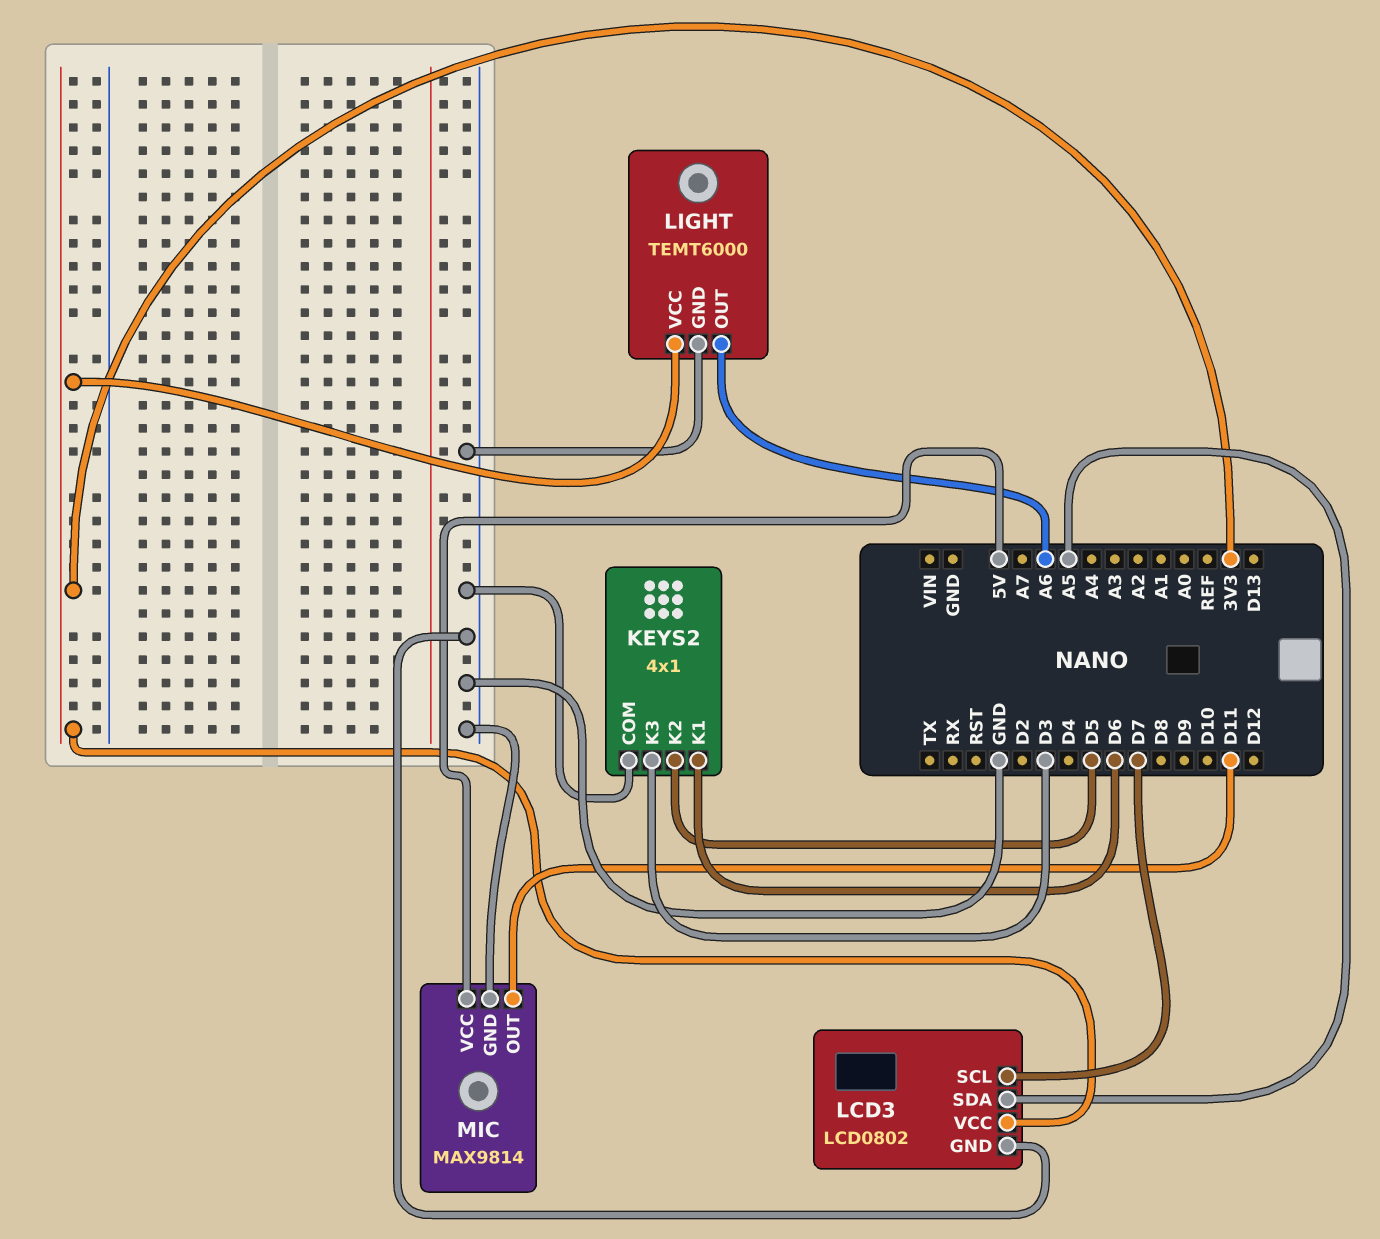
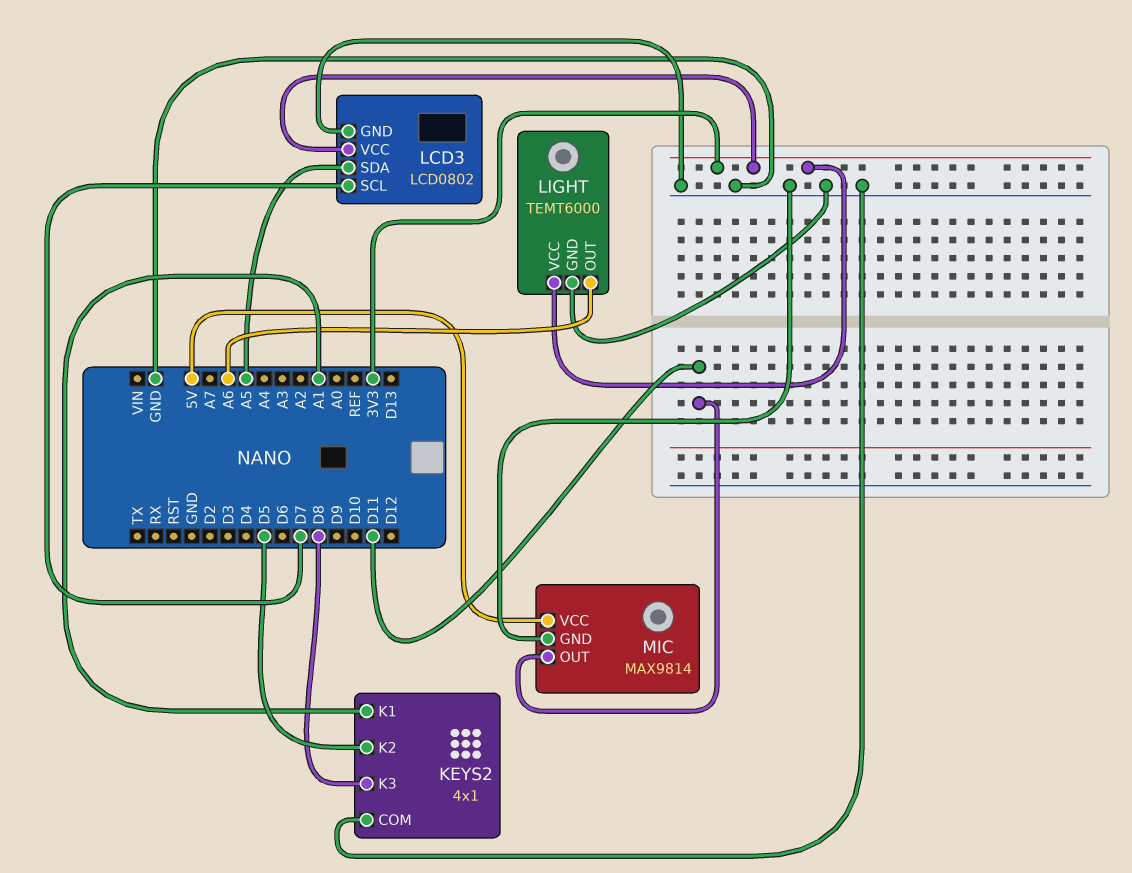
KEYS2 pin K1: D6 -> A1
KEYS2 pin K3: D3 -> D8

